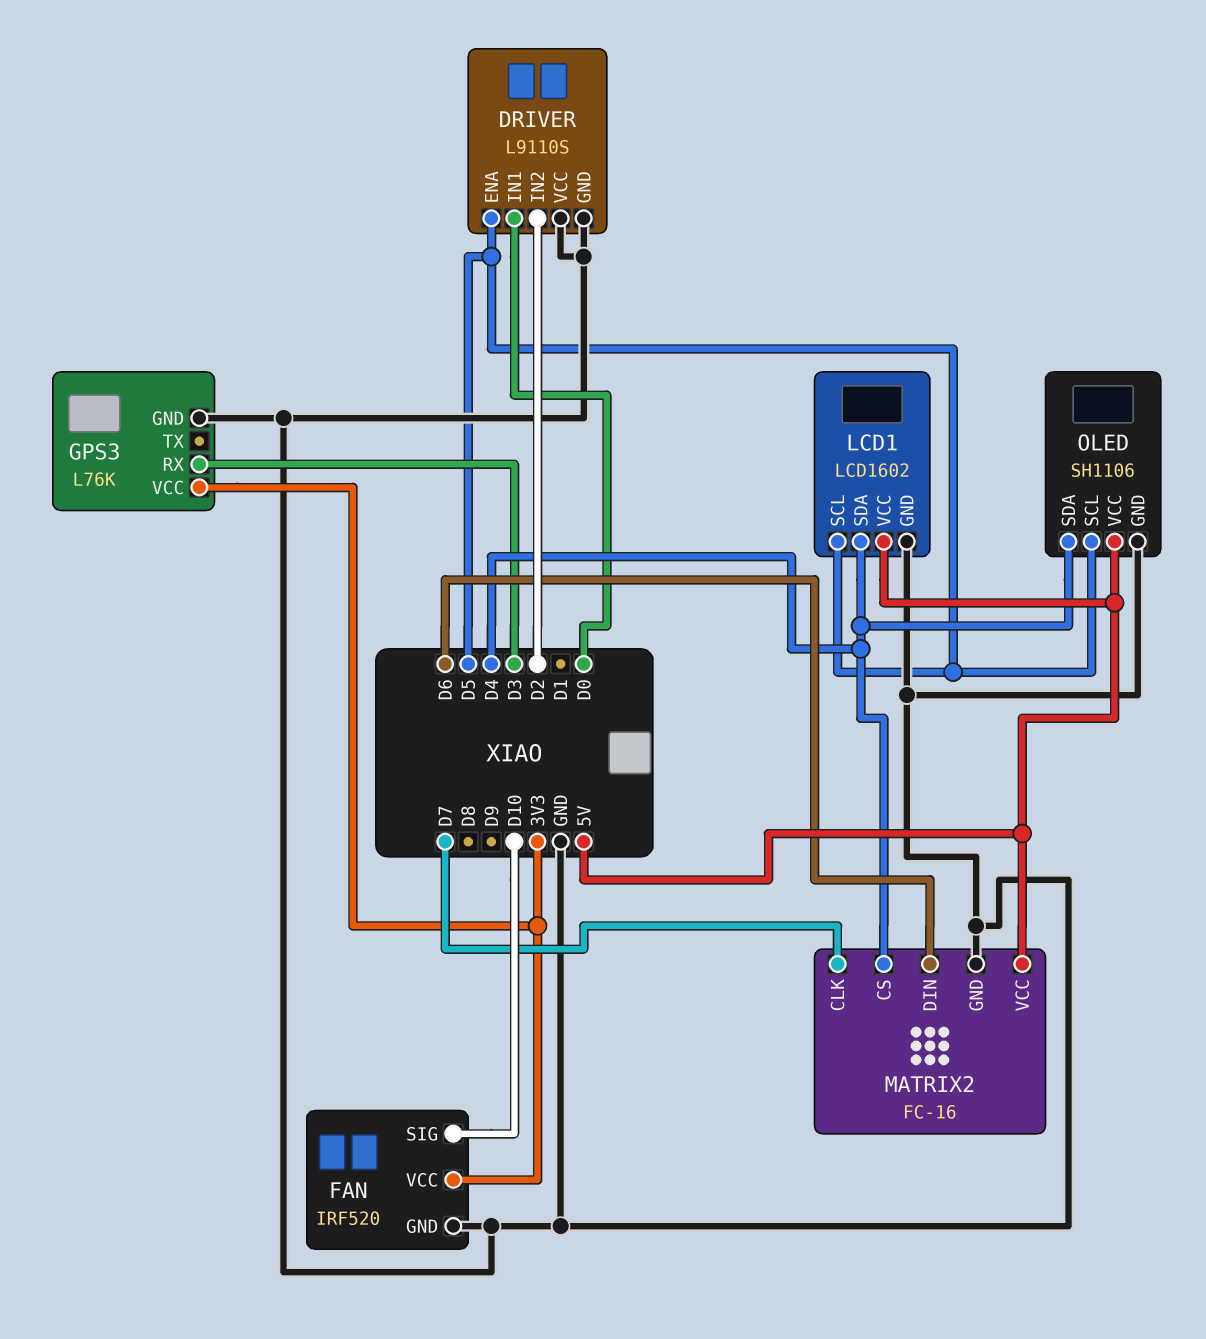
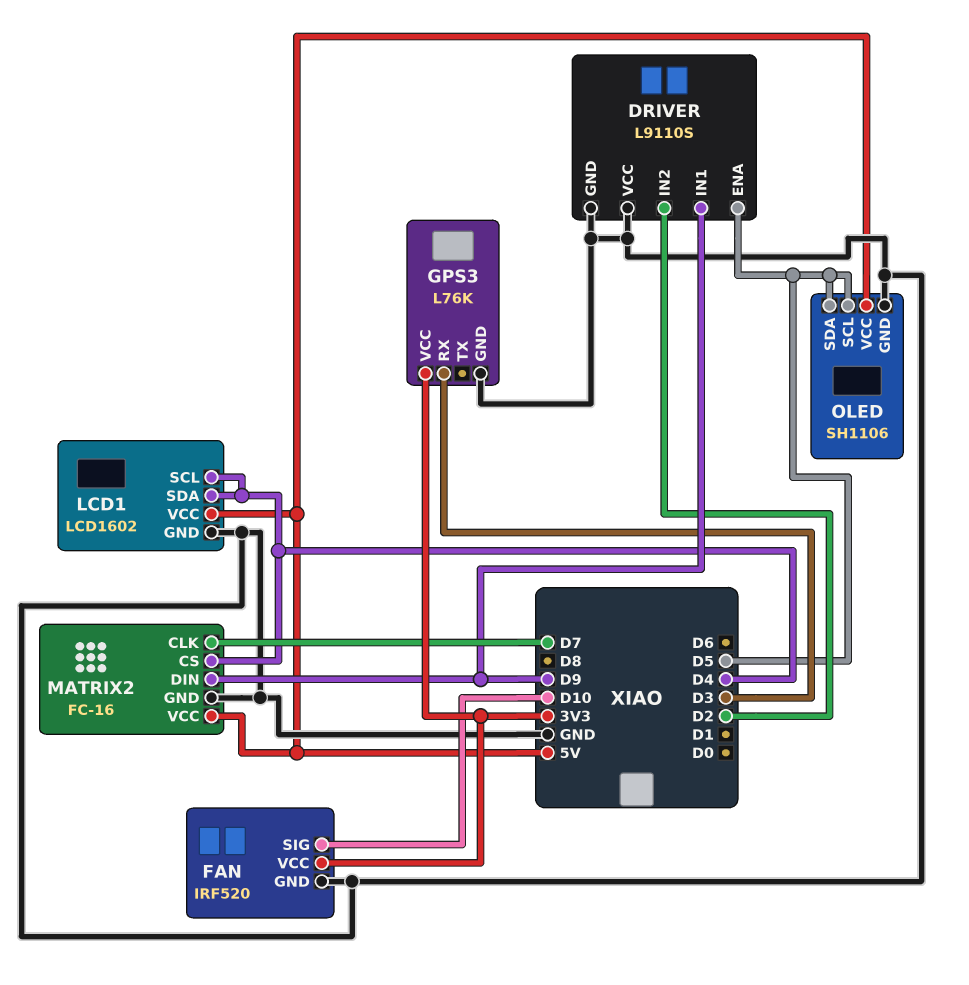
DRIVER pin IN1: D0 -> D9
LCD1 pin SCL: D5 -> D4
MATRIX2 pin DIN: D6 -> D9
OLED pin SDA: D4 -> D5

